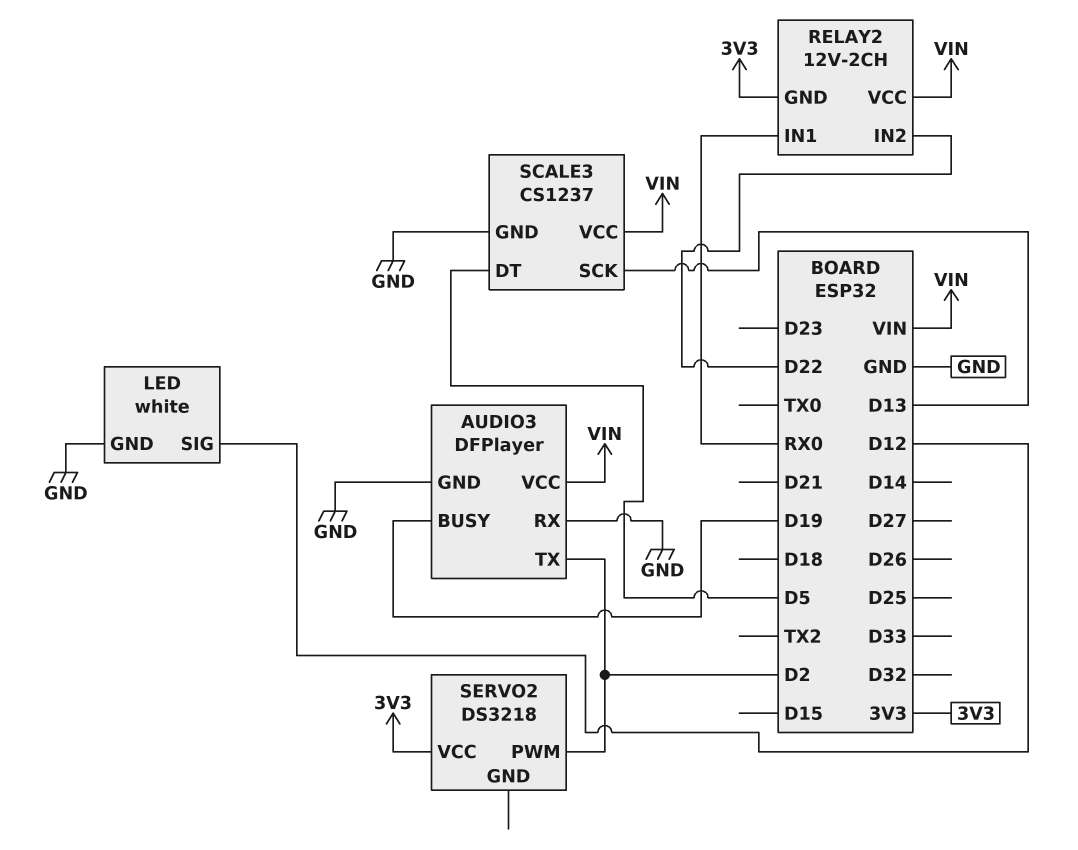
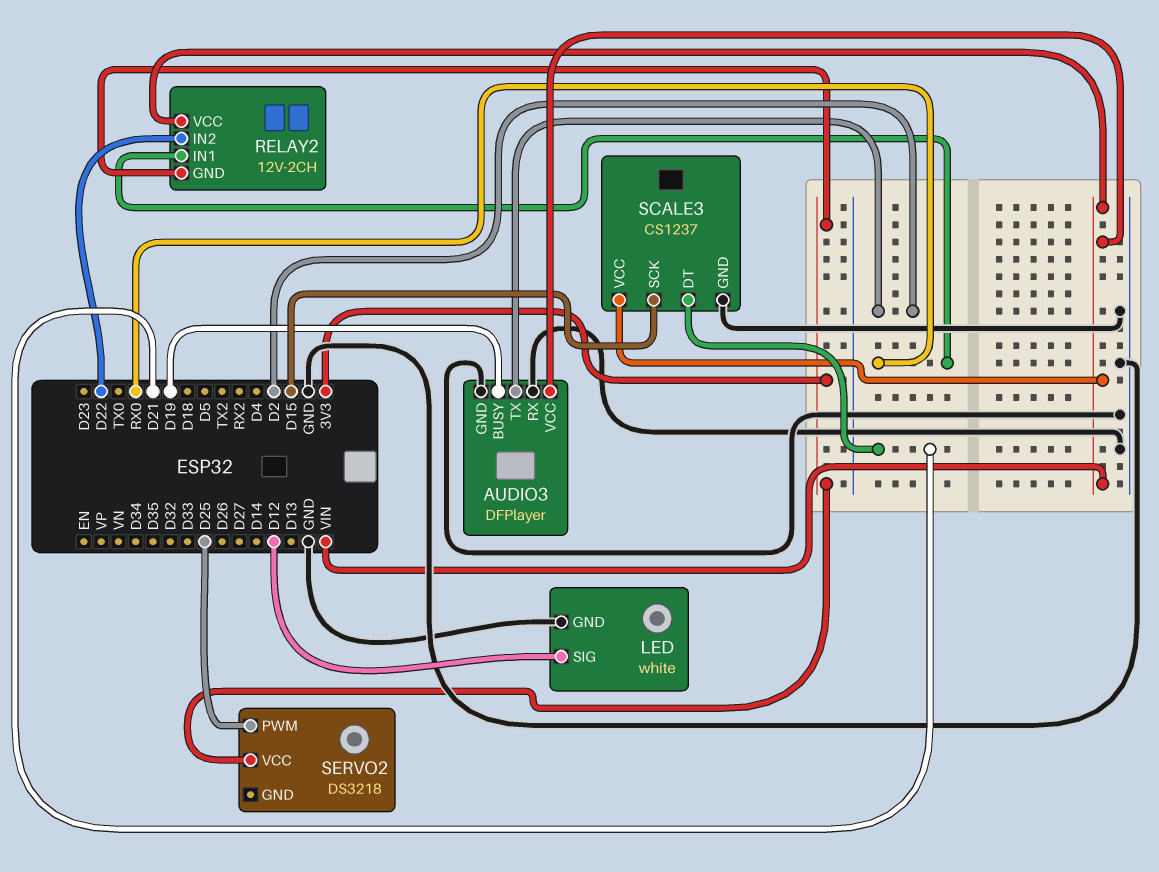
SCALE3 pin DT: D5 -> D21
SCALE3 pin SCK: D13 -> D15
SERVO2 pin PWM: D2 -> D25

